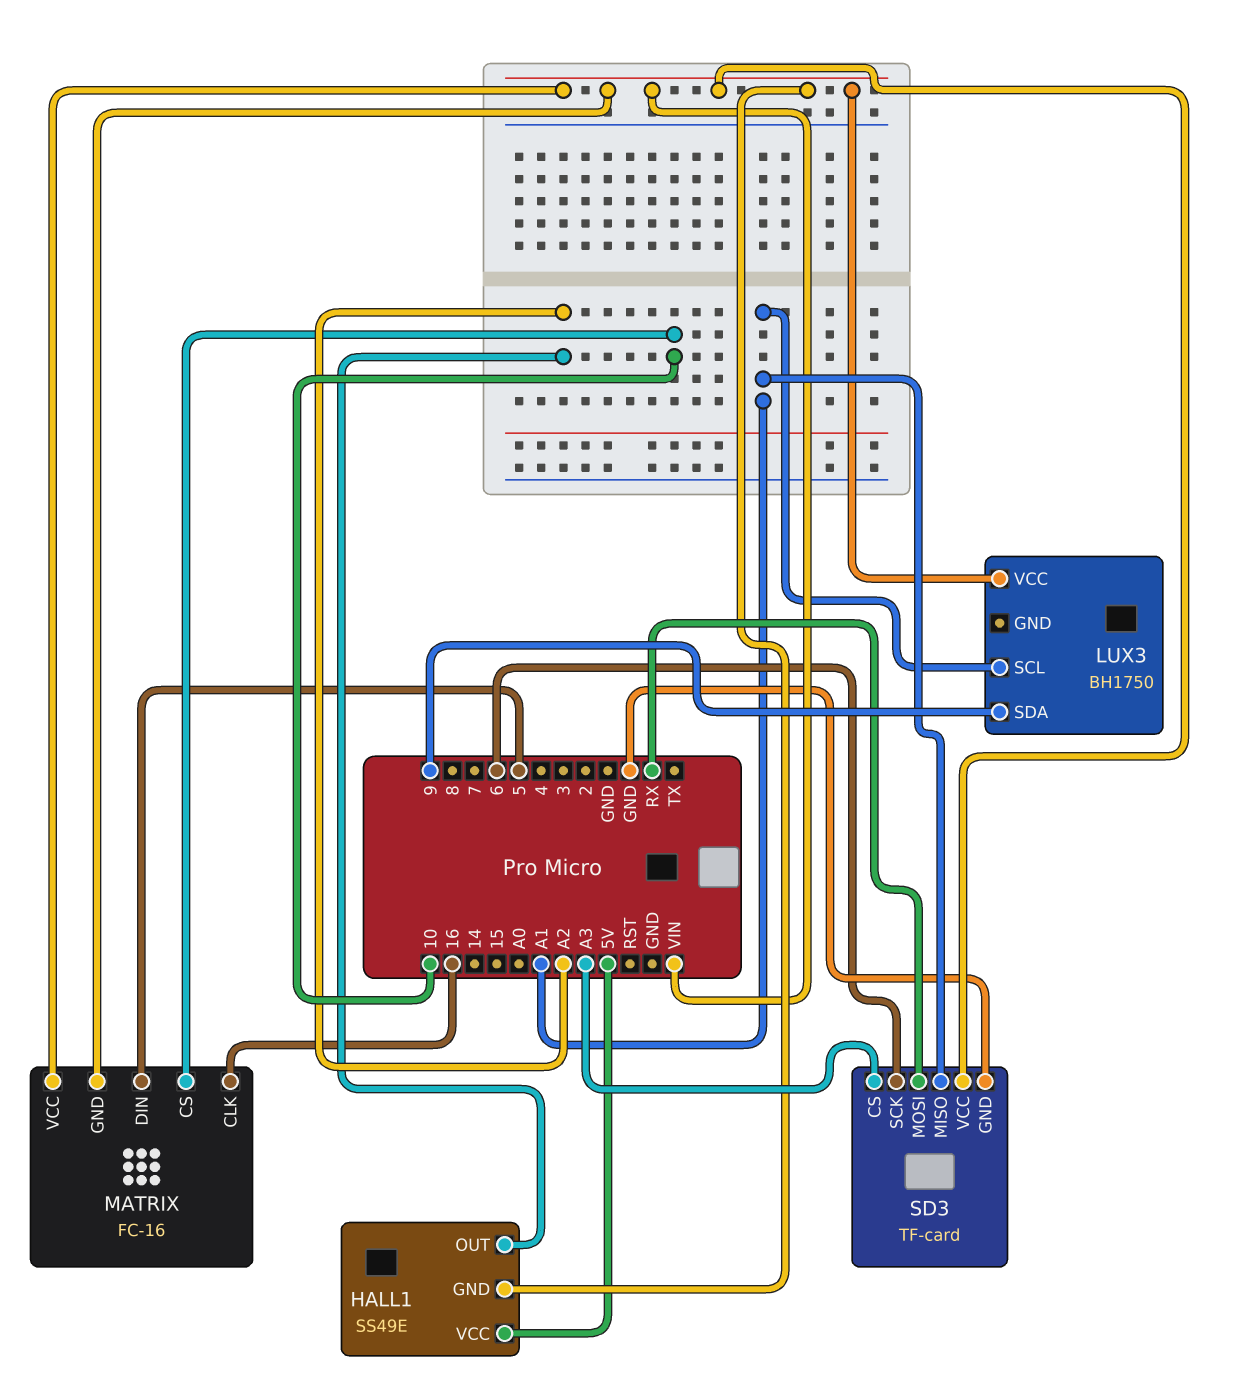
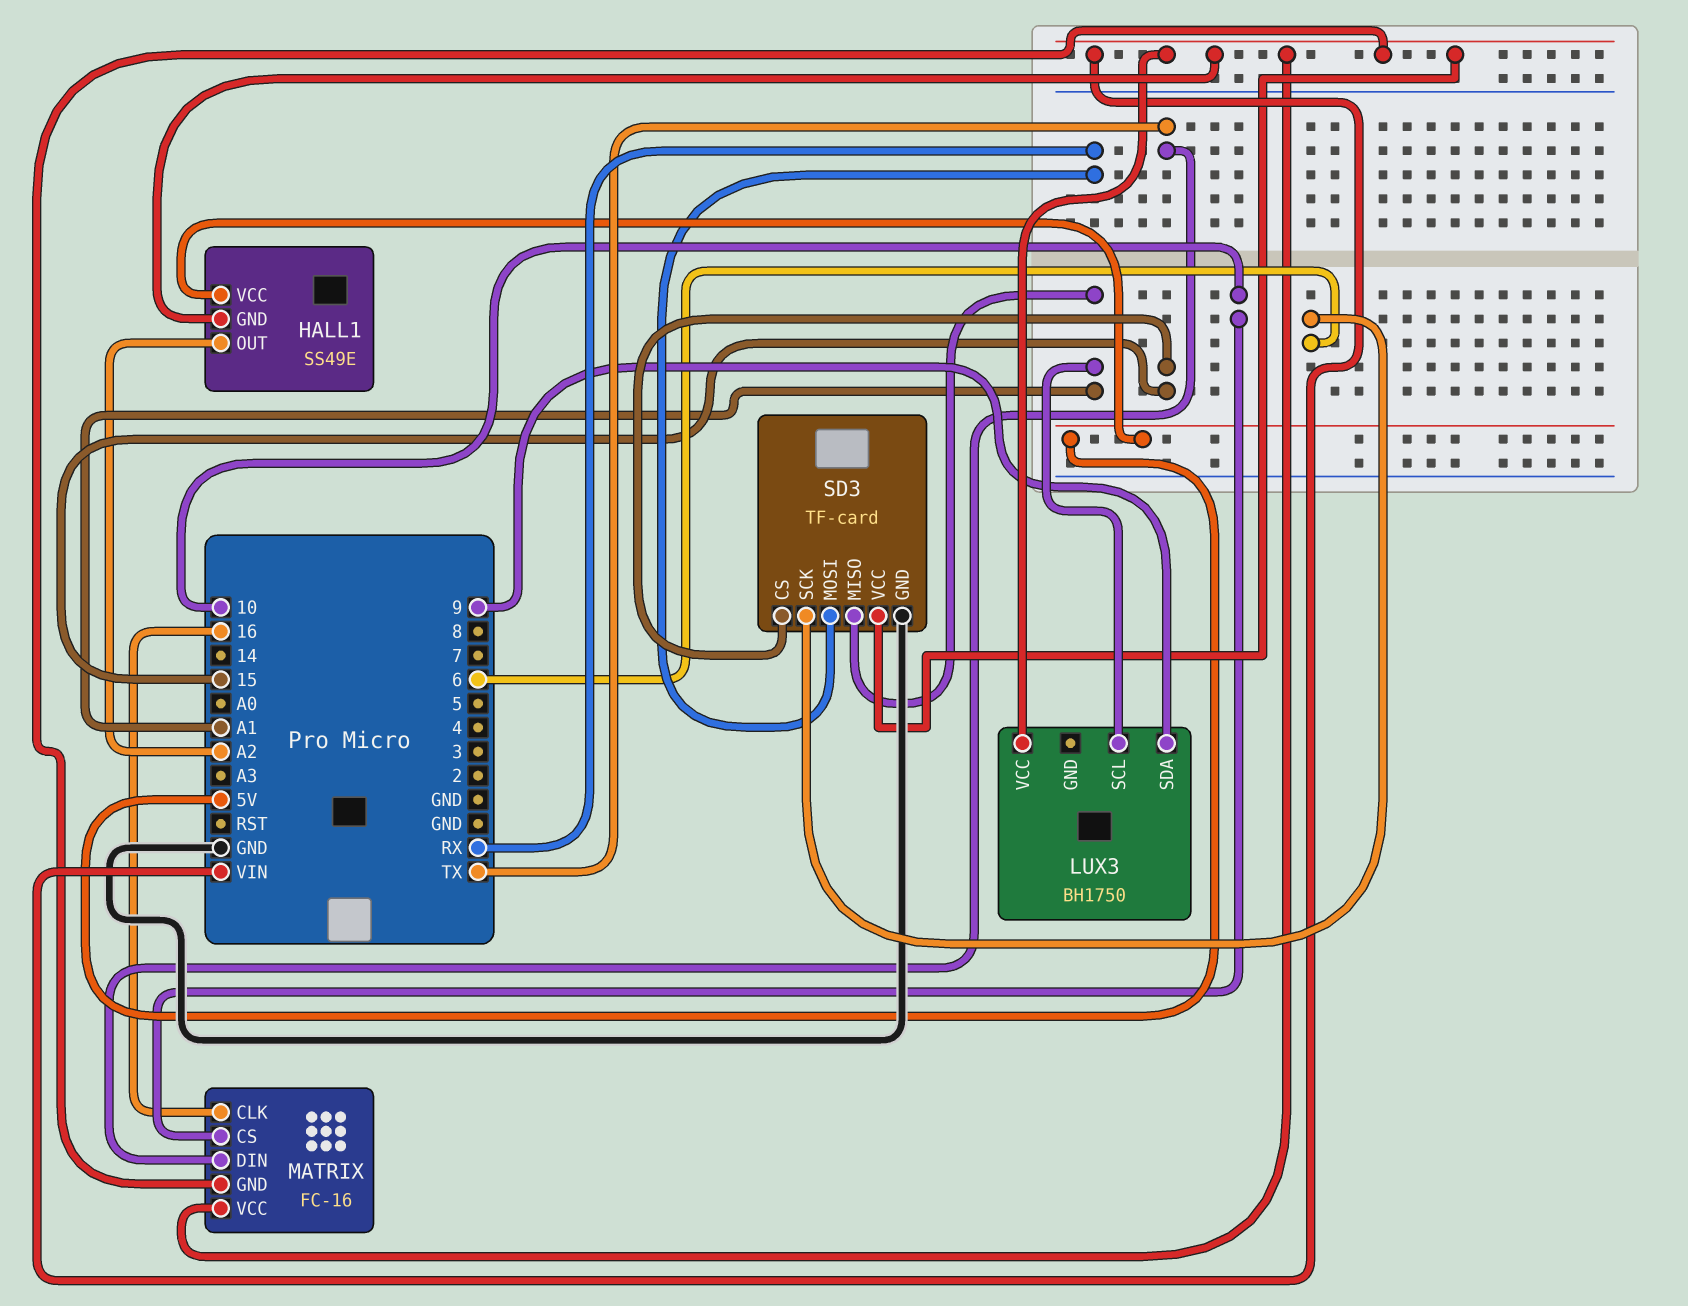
MATRIX pin DIN: 5 -> TX
SD3 pin CS: A3 -> 15

